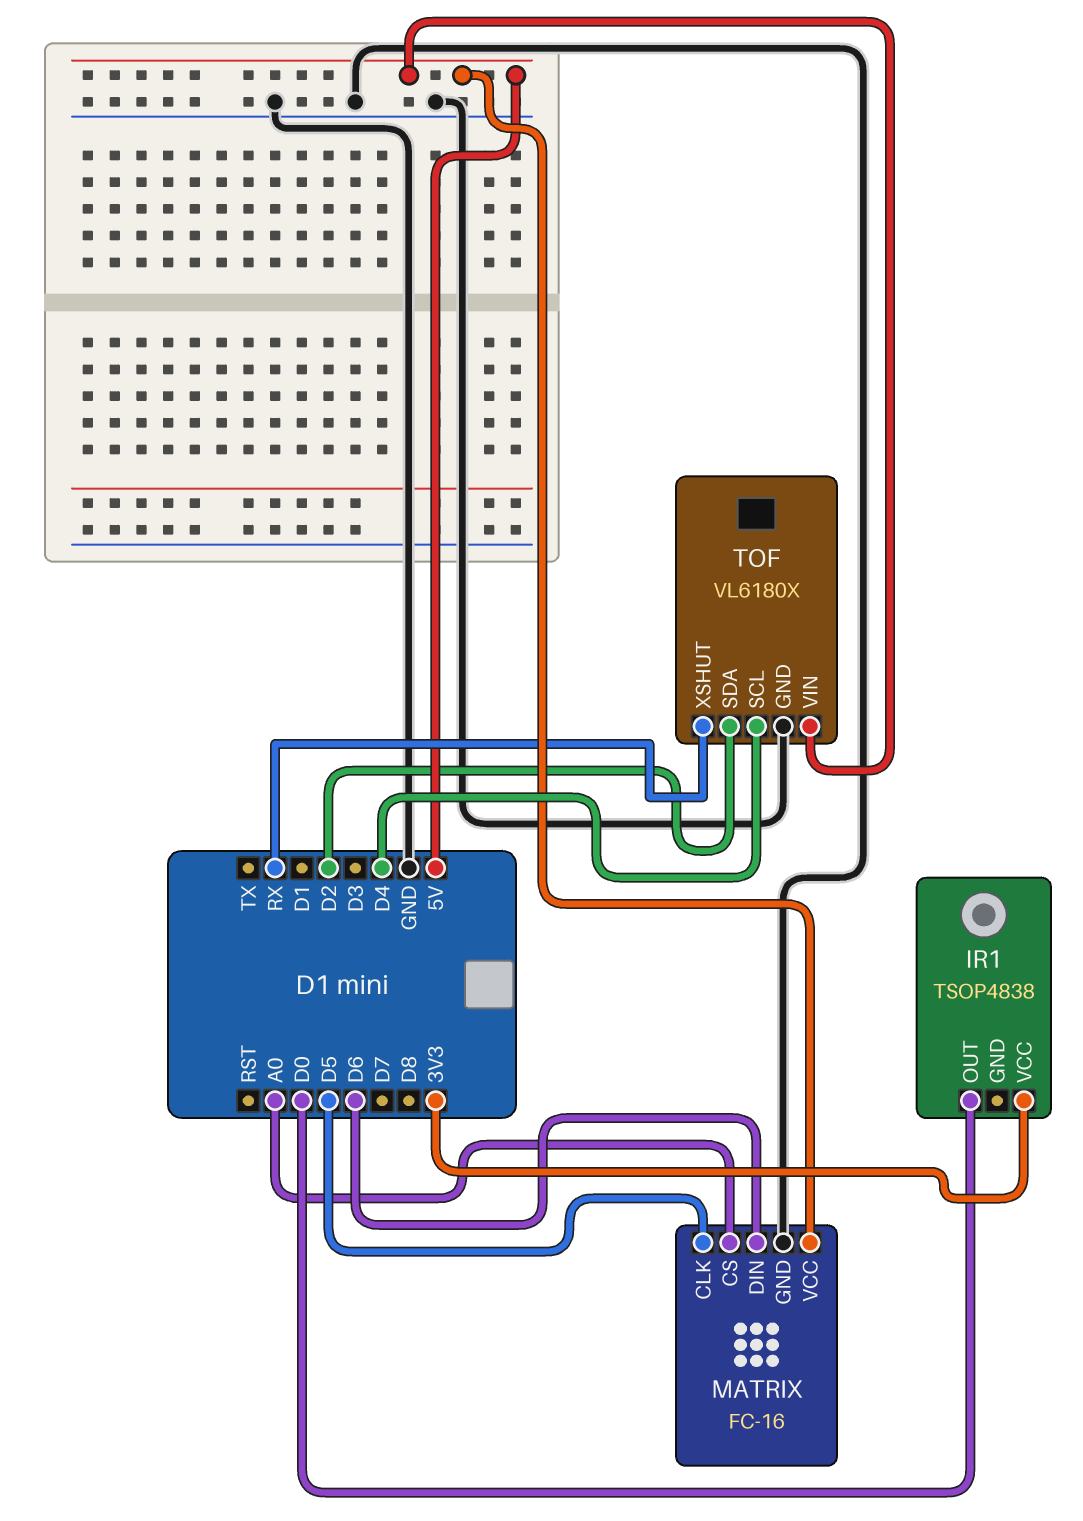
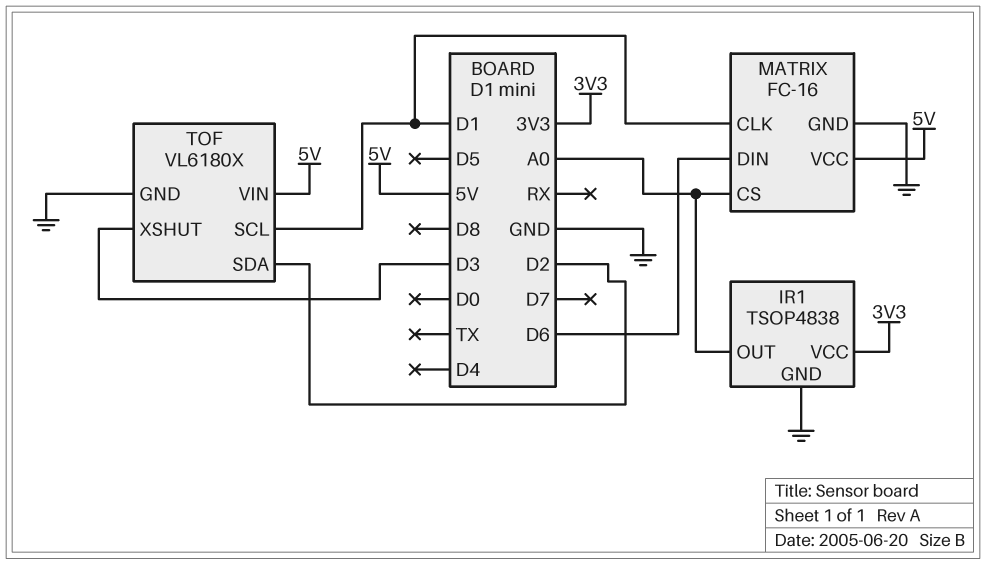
IR1 pin GND: none -> GND
IR1 pin OUT: D0 -> A0
MATRIX pin CLK: D5 -> D1
TOF pin SCL: D4 -> D1
TOF pin XSHUT: RX -> D3

